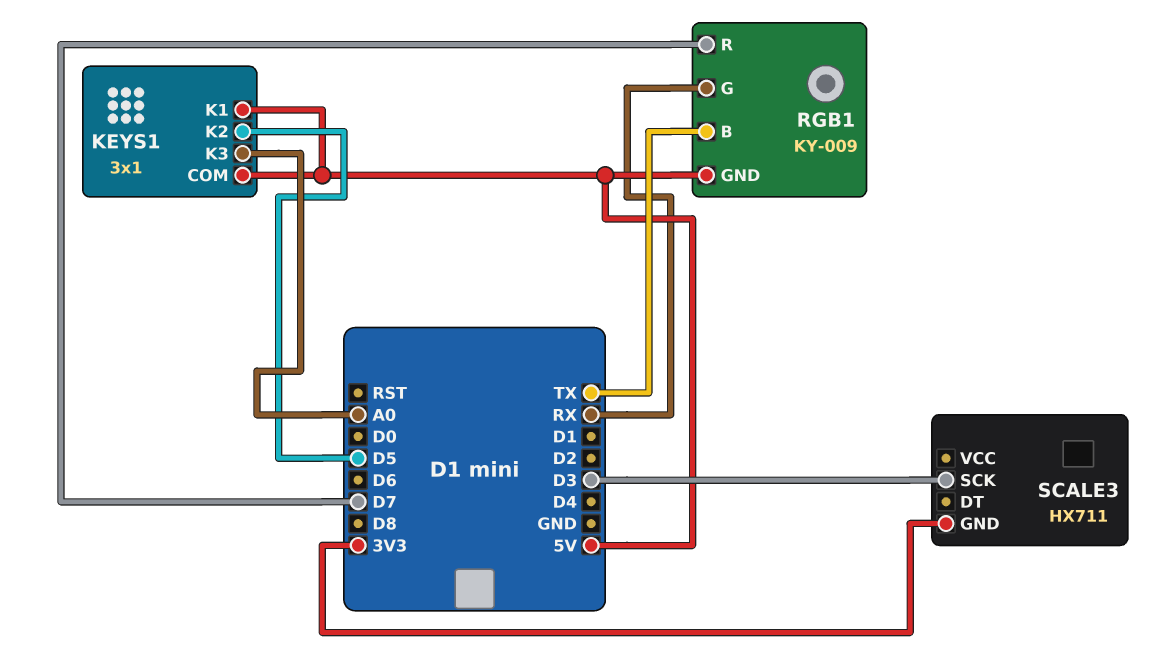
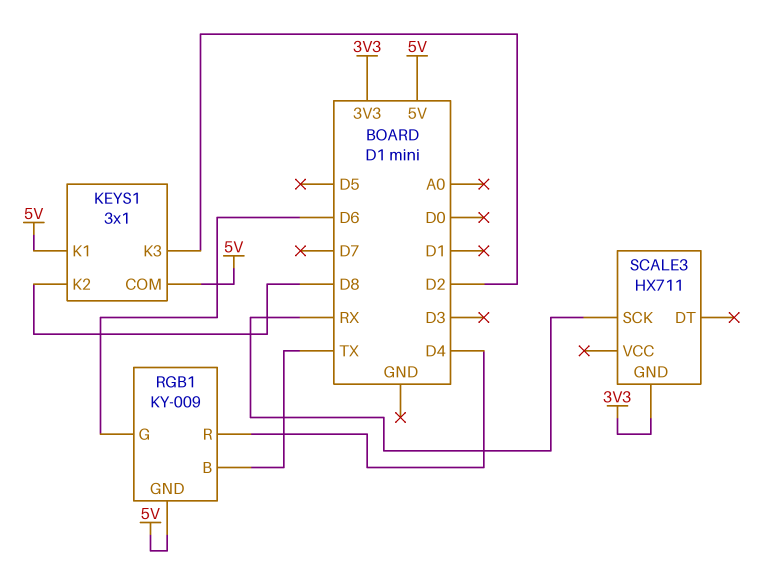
KEYS1 pin K2: D5 -> D8
KEYS1 pin K3: A0 -> D2
RGB1 pin G: RX -> D6
RGB1 pin R: D7 -> D4
SCALE3 pin SCK: D3 -> RX

